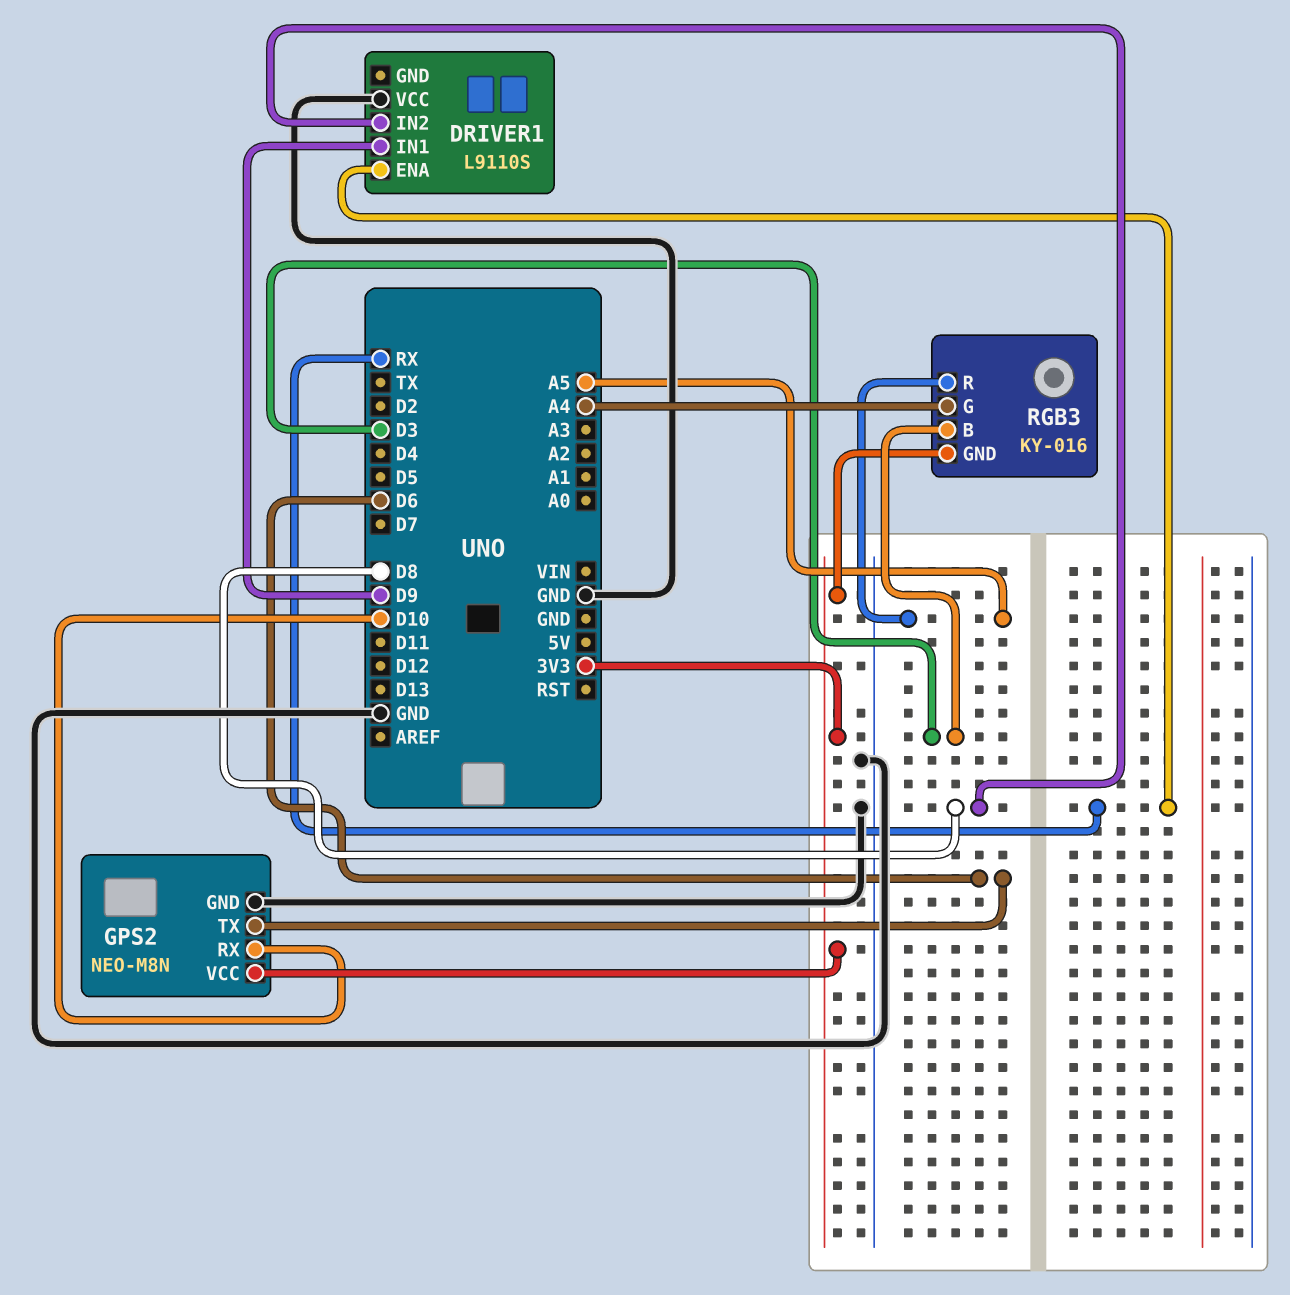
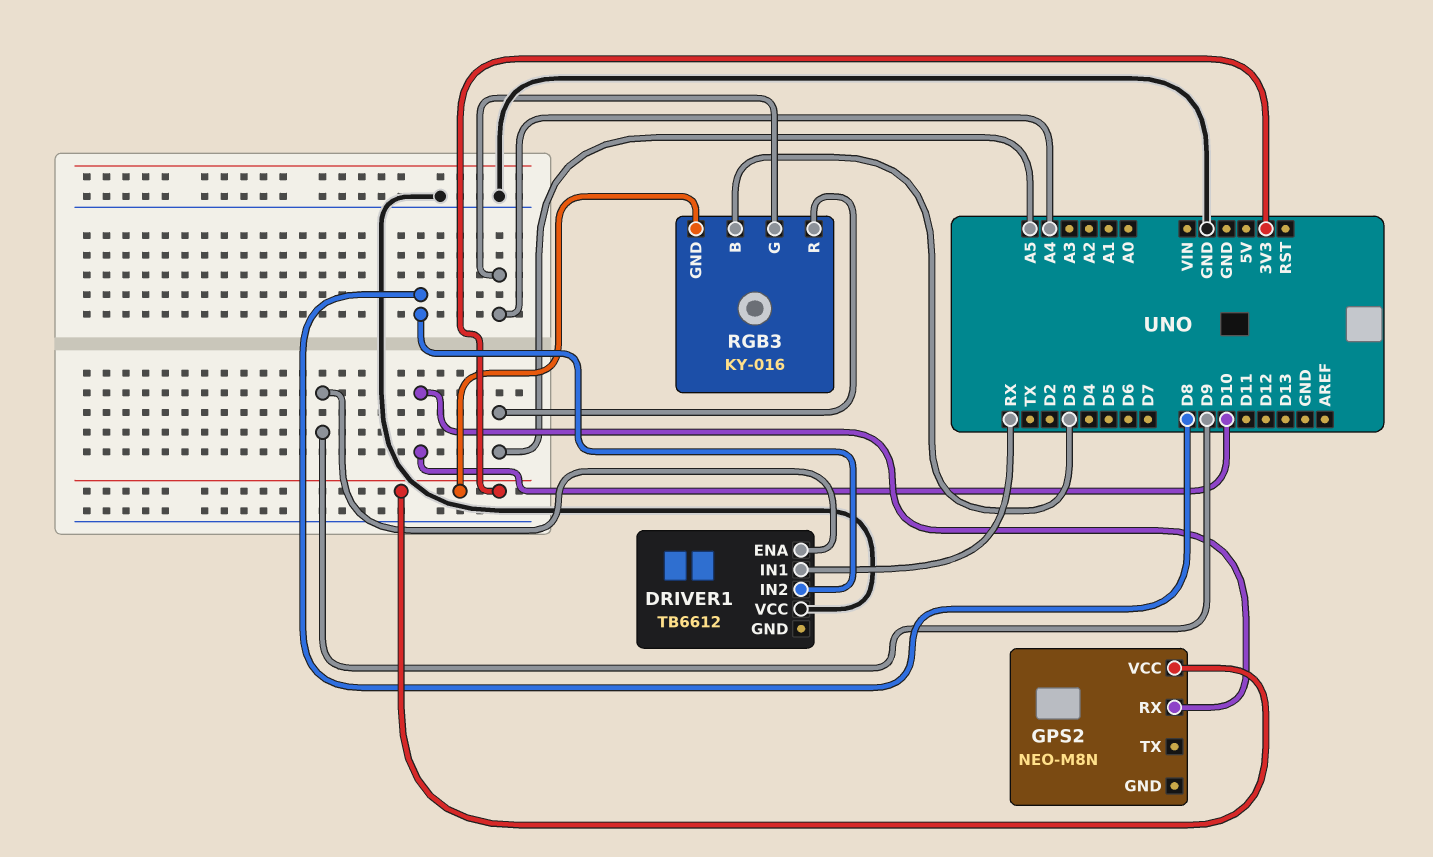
DRIVER1: L9110S -> TB6612
DRIVER1 pin ENA: RX -> D9
DRIVER1 pin IN1: D9 -> RX
GPS2 pin GND: GND -> none
GPS2 pin TX: D6 -> none

